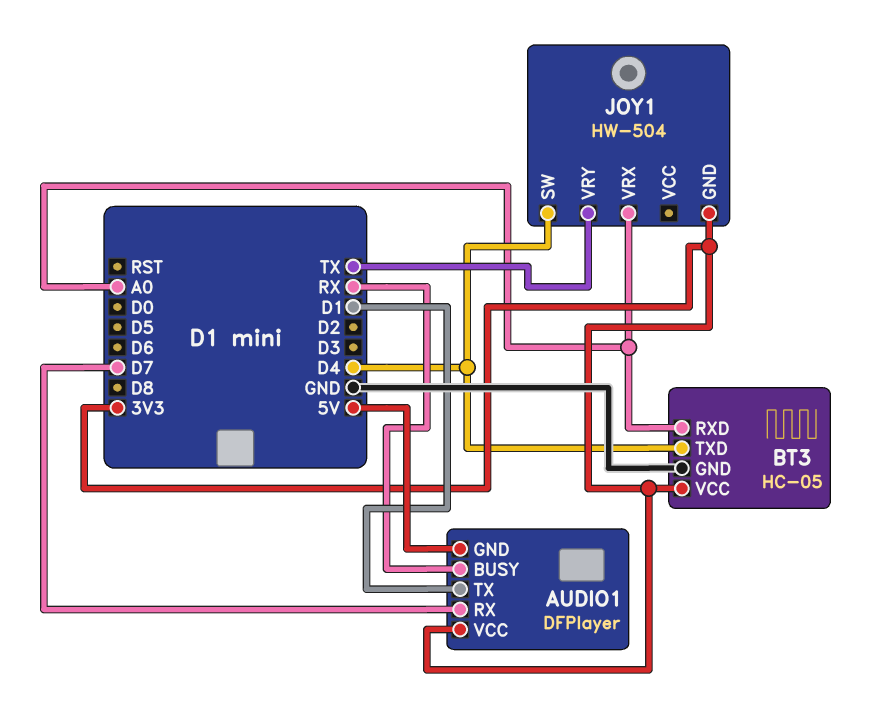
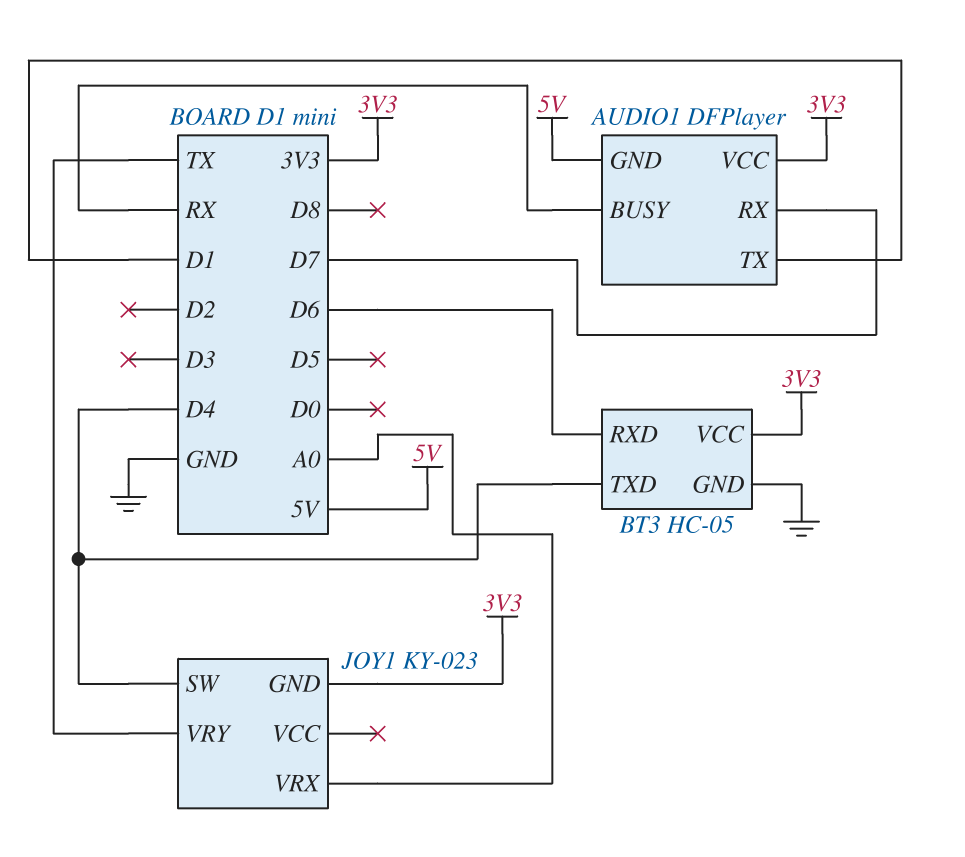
BT3 pin RXD: A0 -> D6
JOY1: HW-504 -> KY-023

